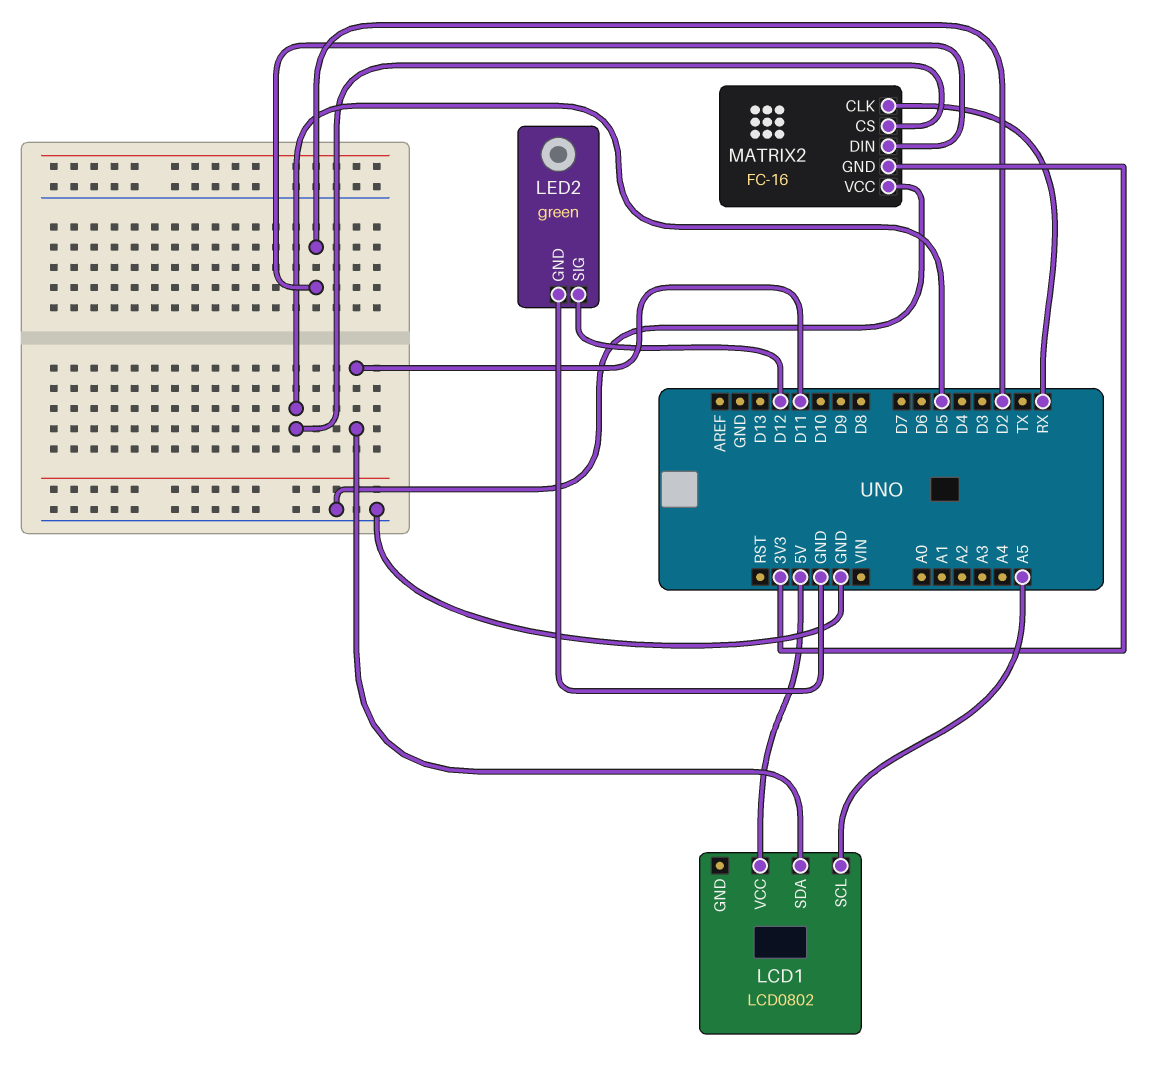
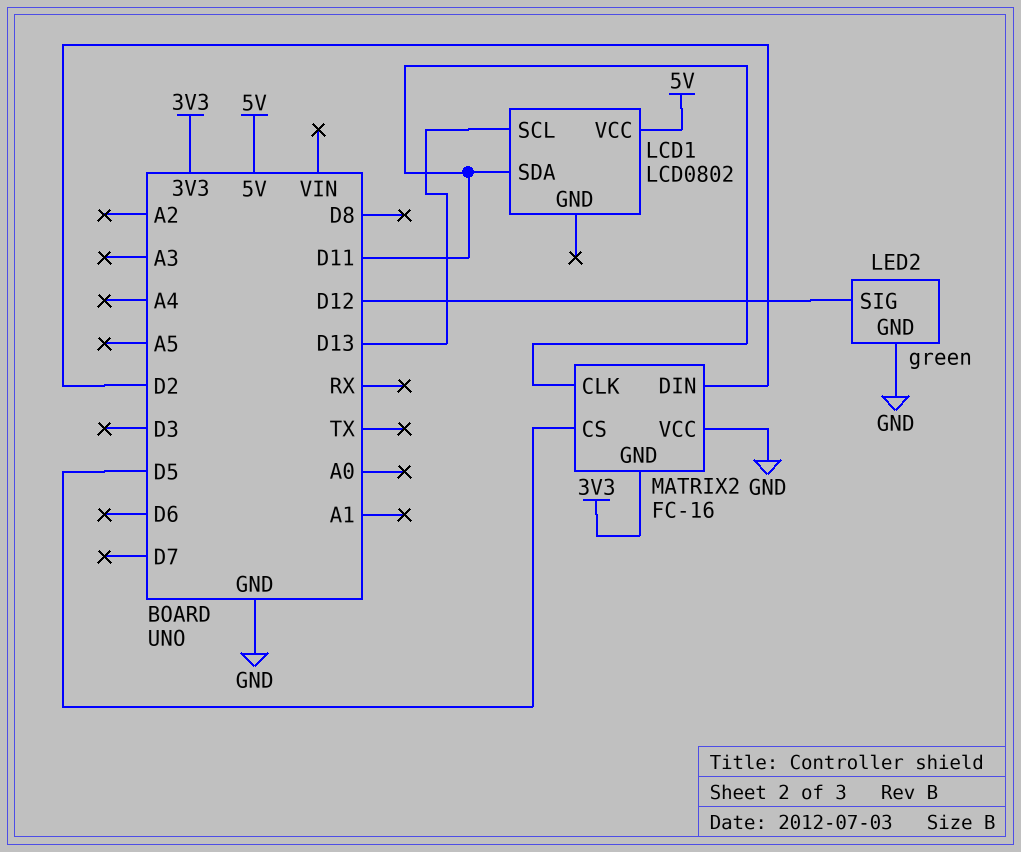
LCD1 pin SCL: A5 -> D13
MATRIX2 pin CLK: RX -> D11

